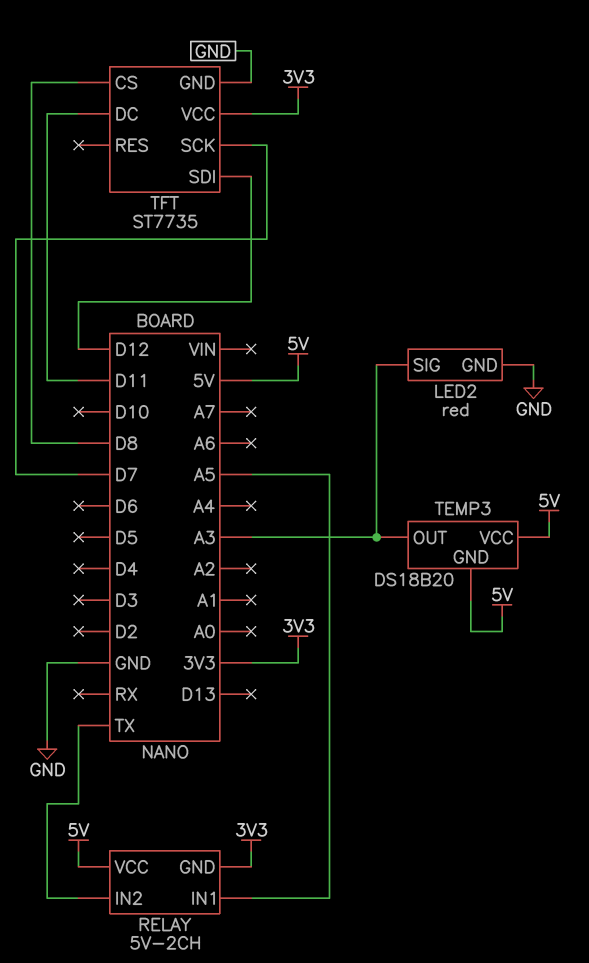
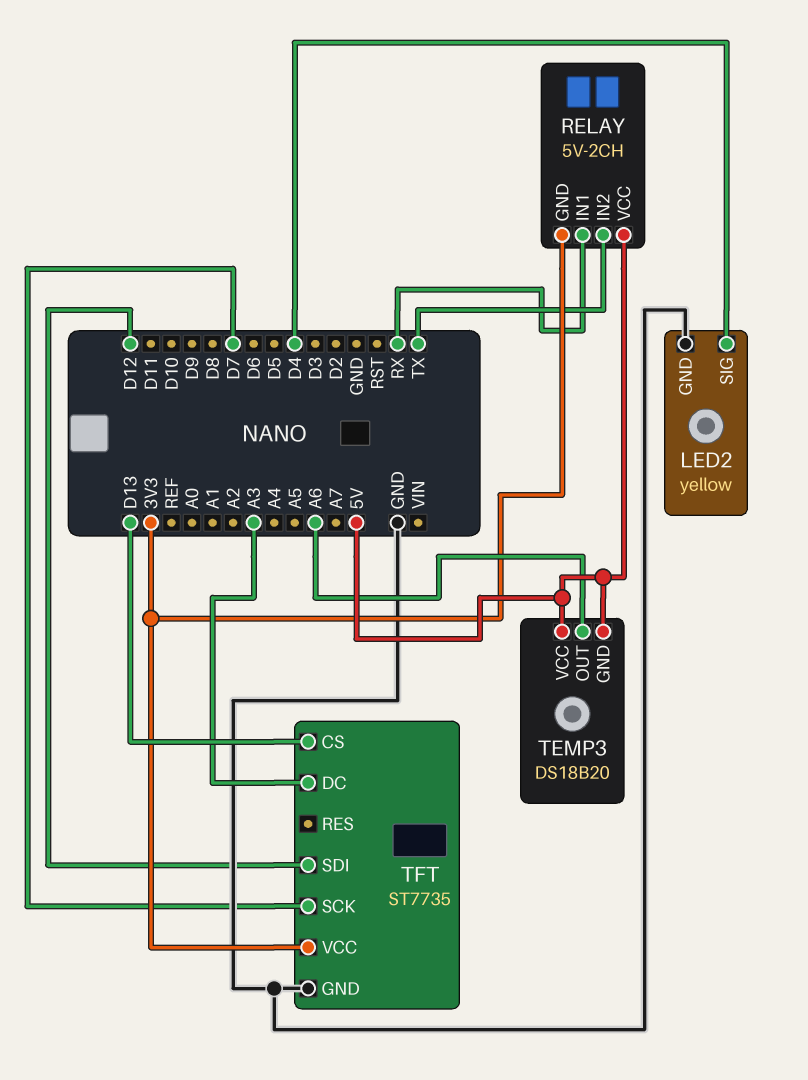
LED2: red -> yellow
LED2 pin SIG: A3 -> D4
RELAY pin IN1: A5 -> RX
TEMP3 pin OUT: A3 -> A6
TFT pin CS: D8 -> D13
TFT pin DC: D11 -> A3

